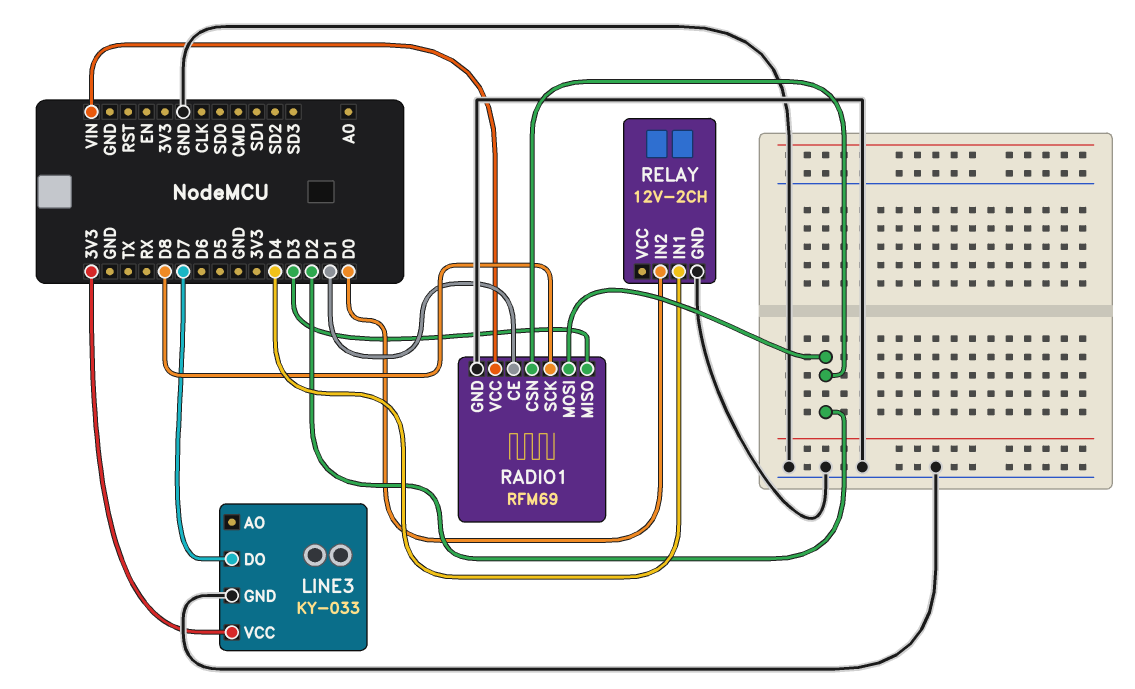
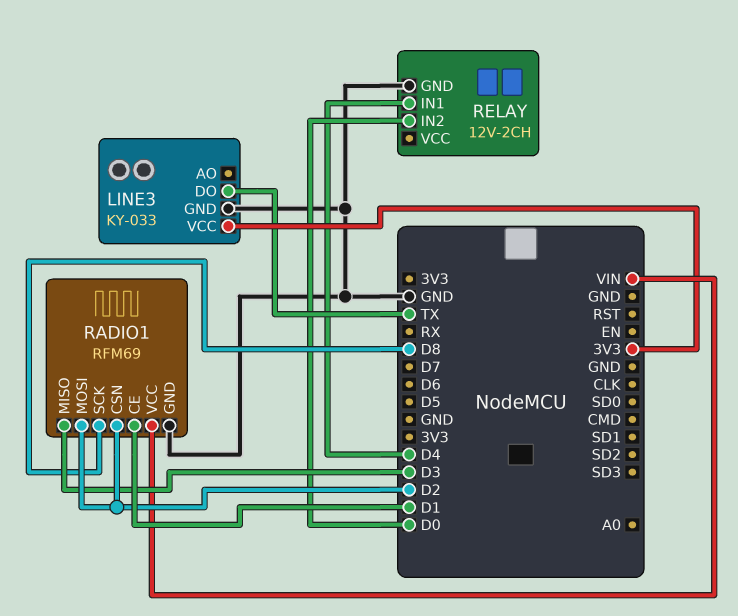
LINE3 pin DO: D7 -> TX

